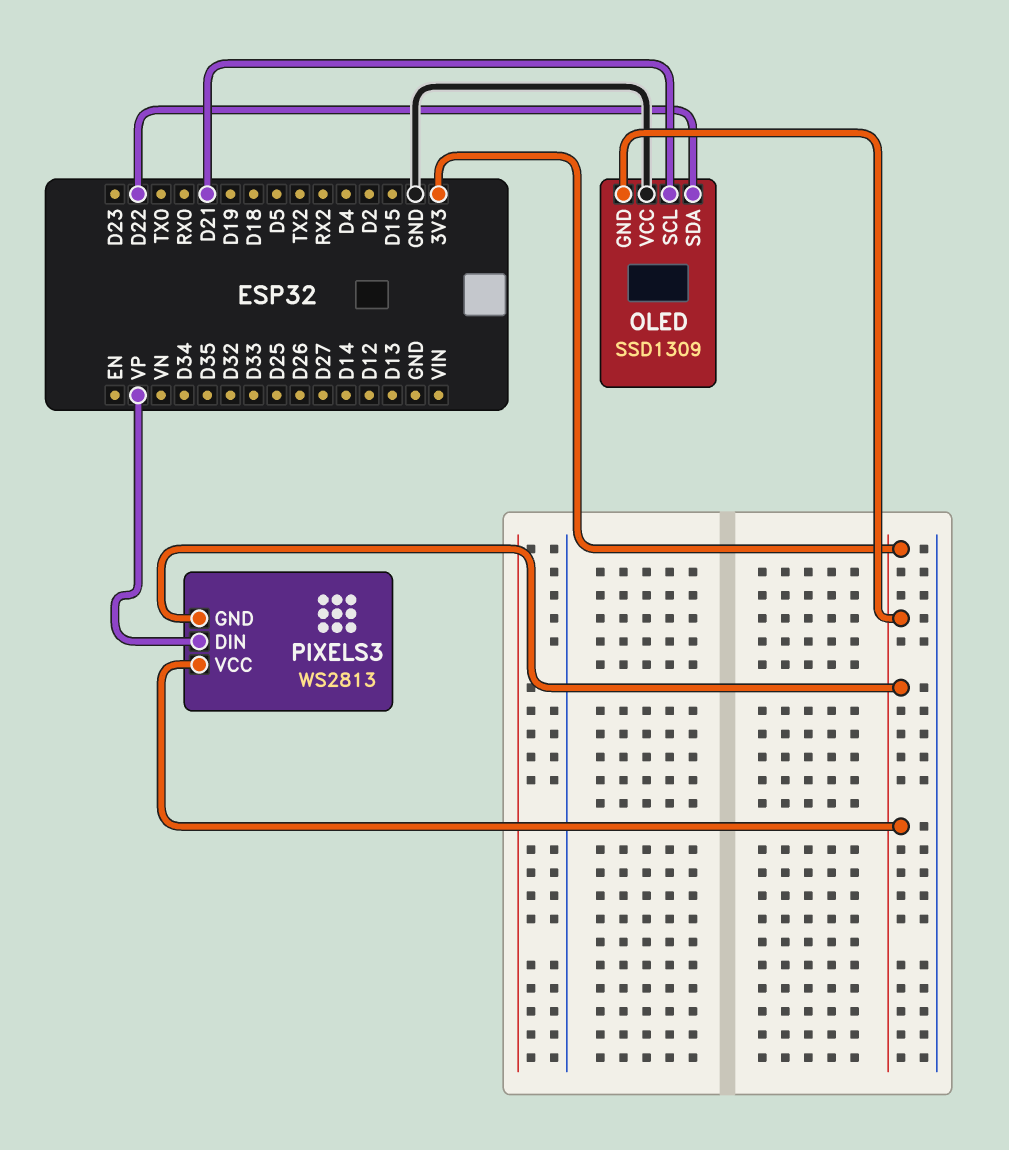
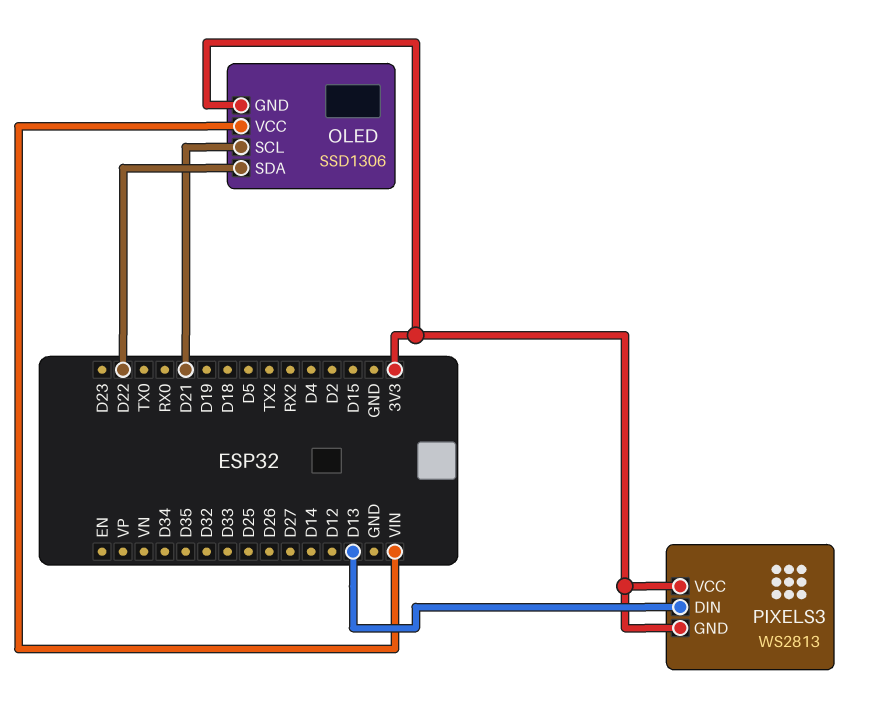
OLED: SSD1309 -> SSD1306
OLED pin VCC: GND -> VIN
PIXELS3 pin DIN: VP -> D13

